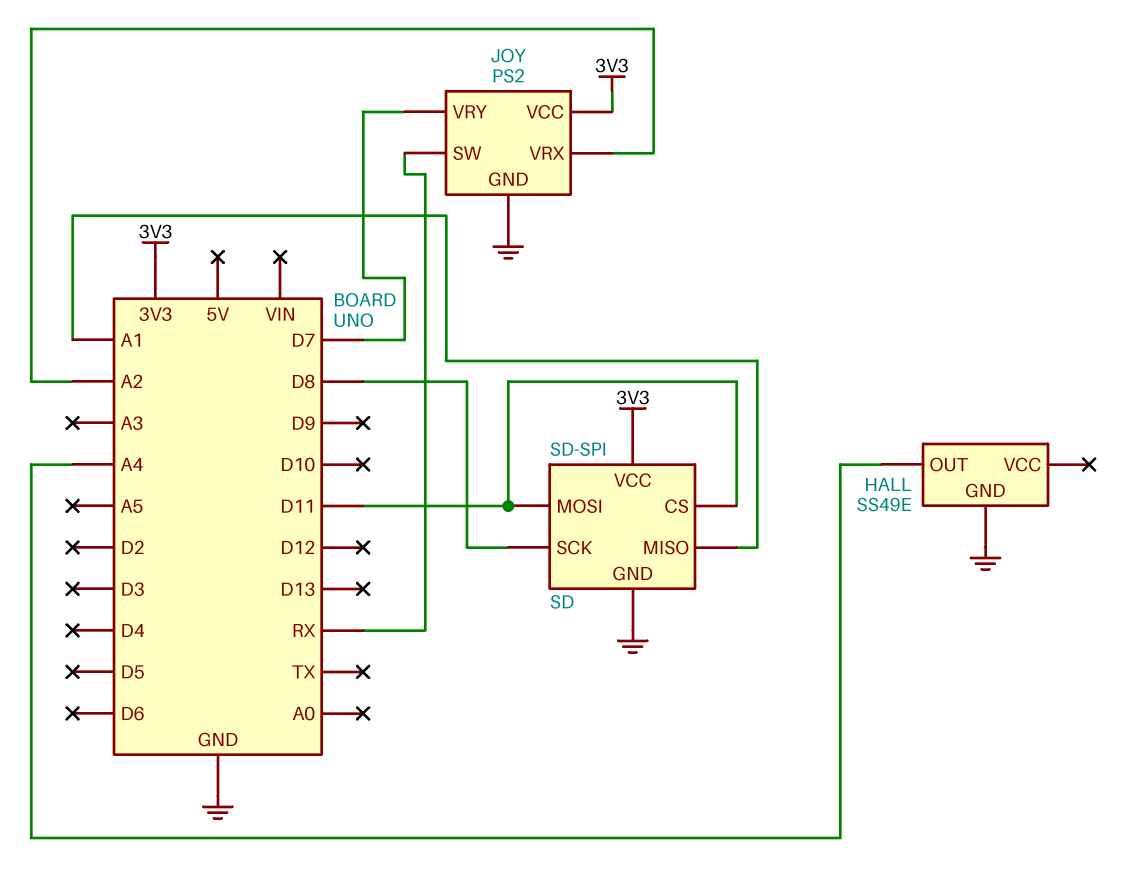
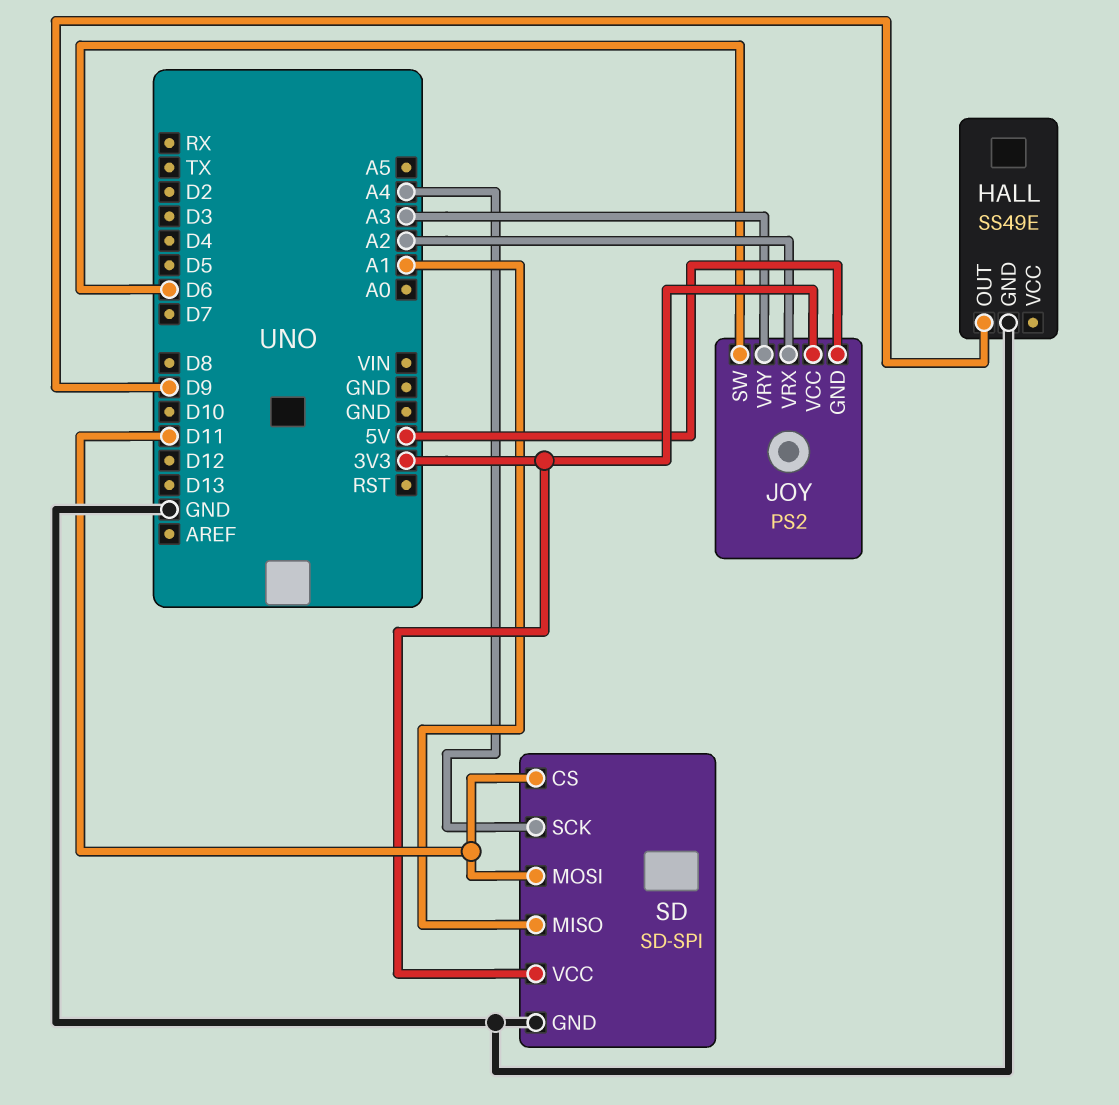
HALL pin OUT: A4 -> D9
JOY pin GND: GND -> 5V
JOY pin SW: RX -> D6
JOY pin VRY: D7 -> A3
SD pin SCK: D8 -> A4

